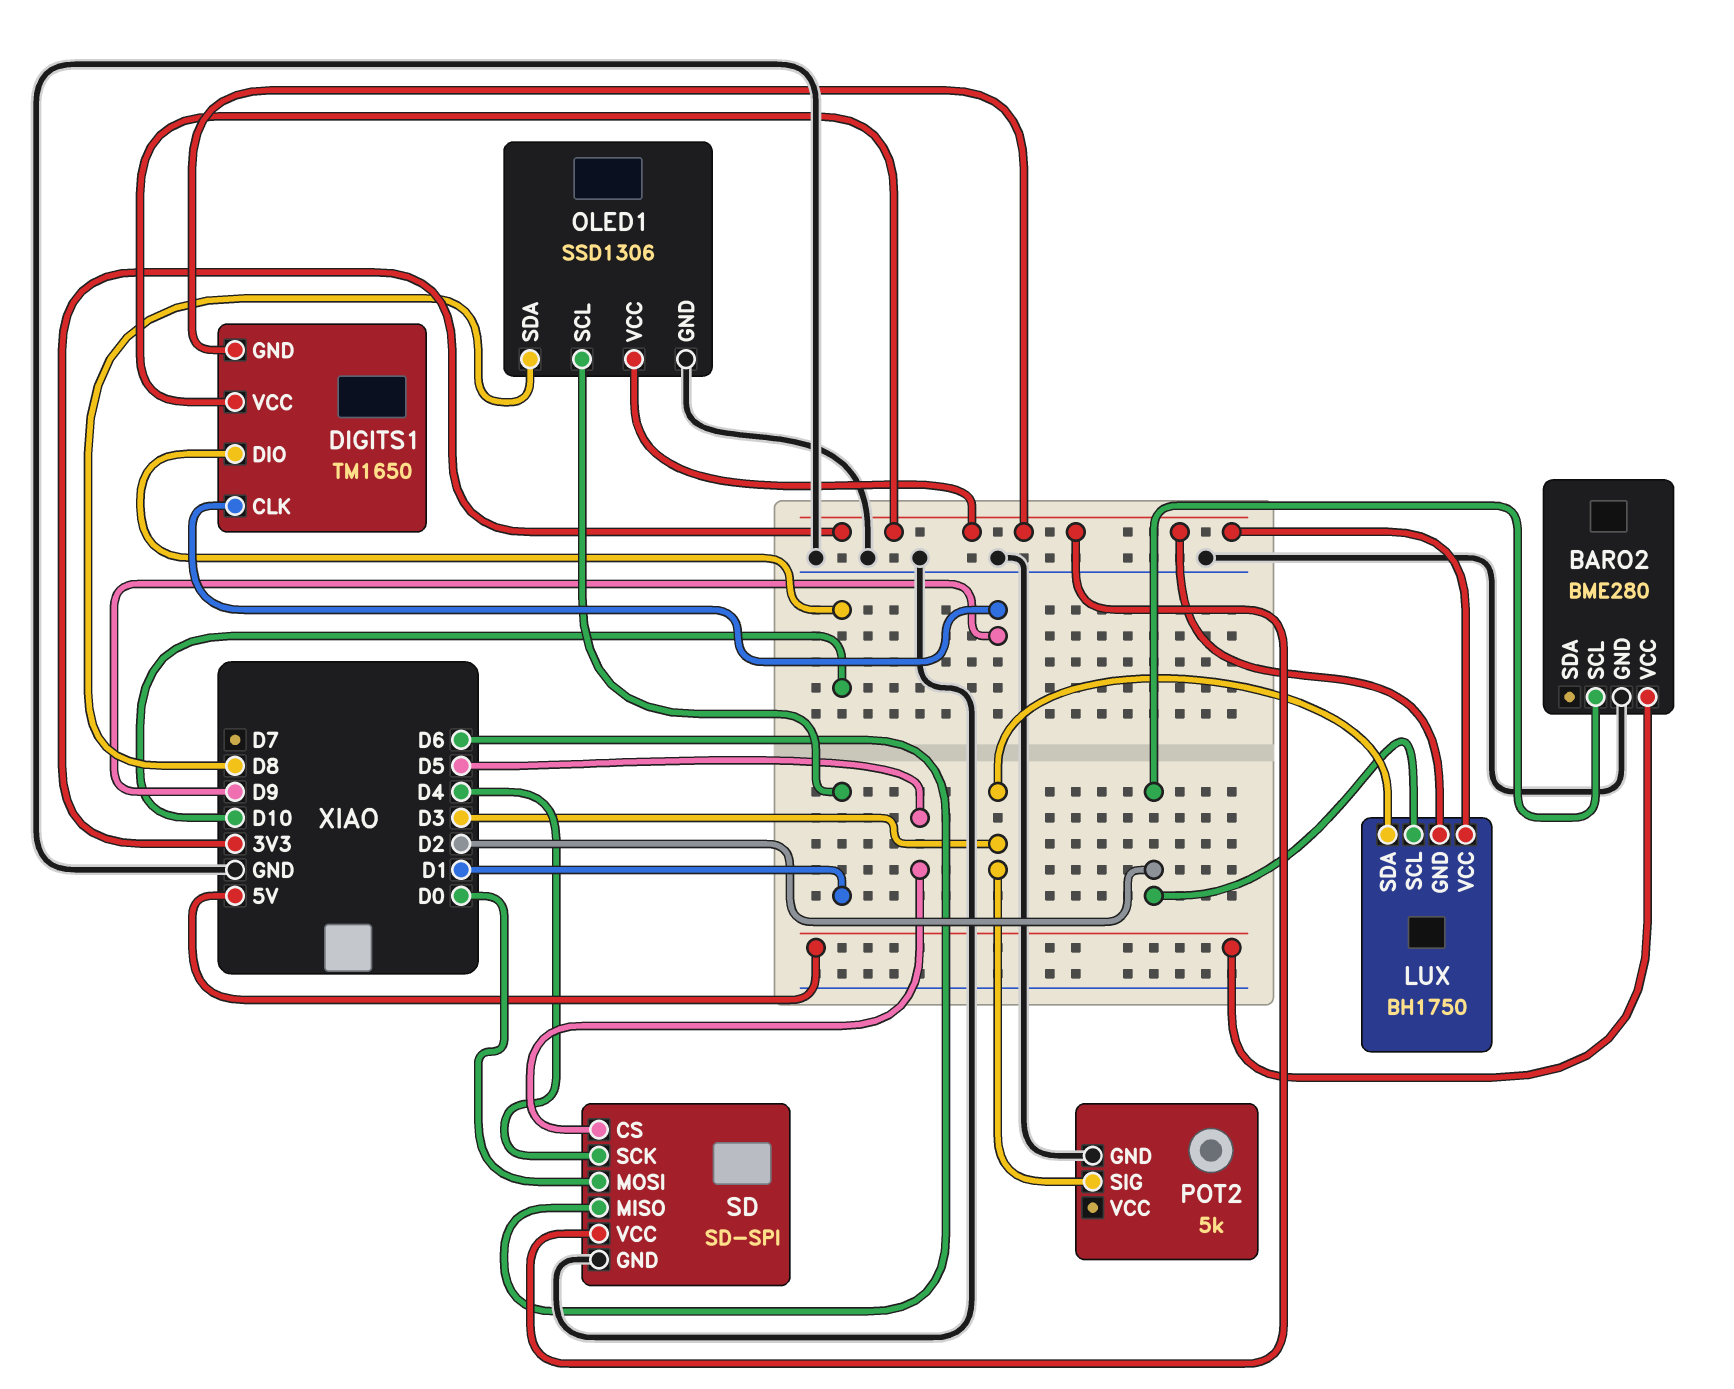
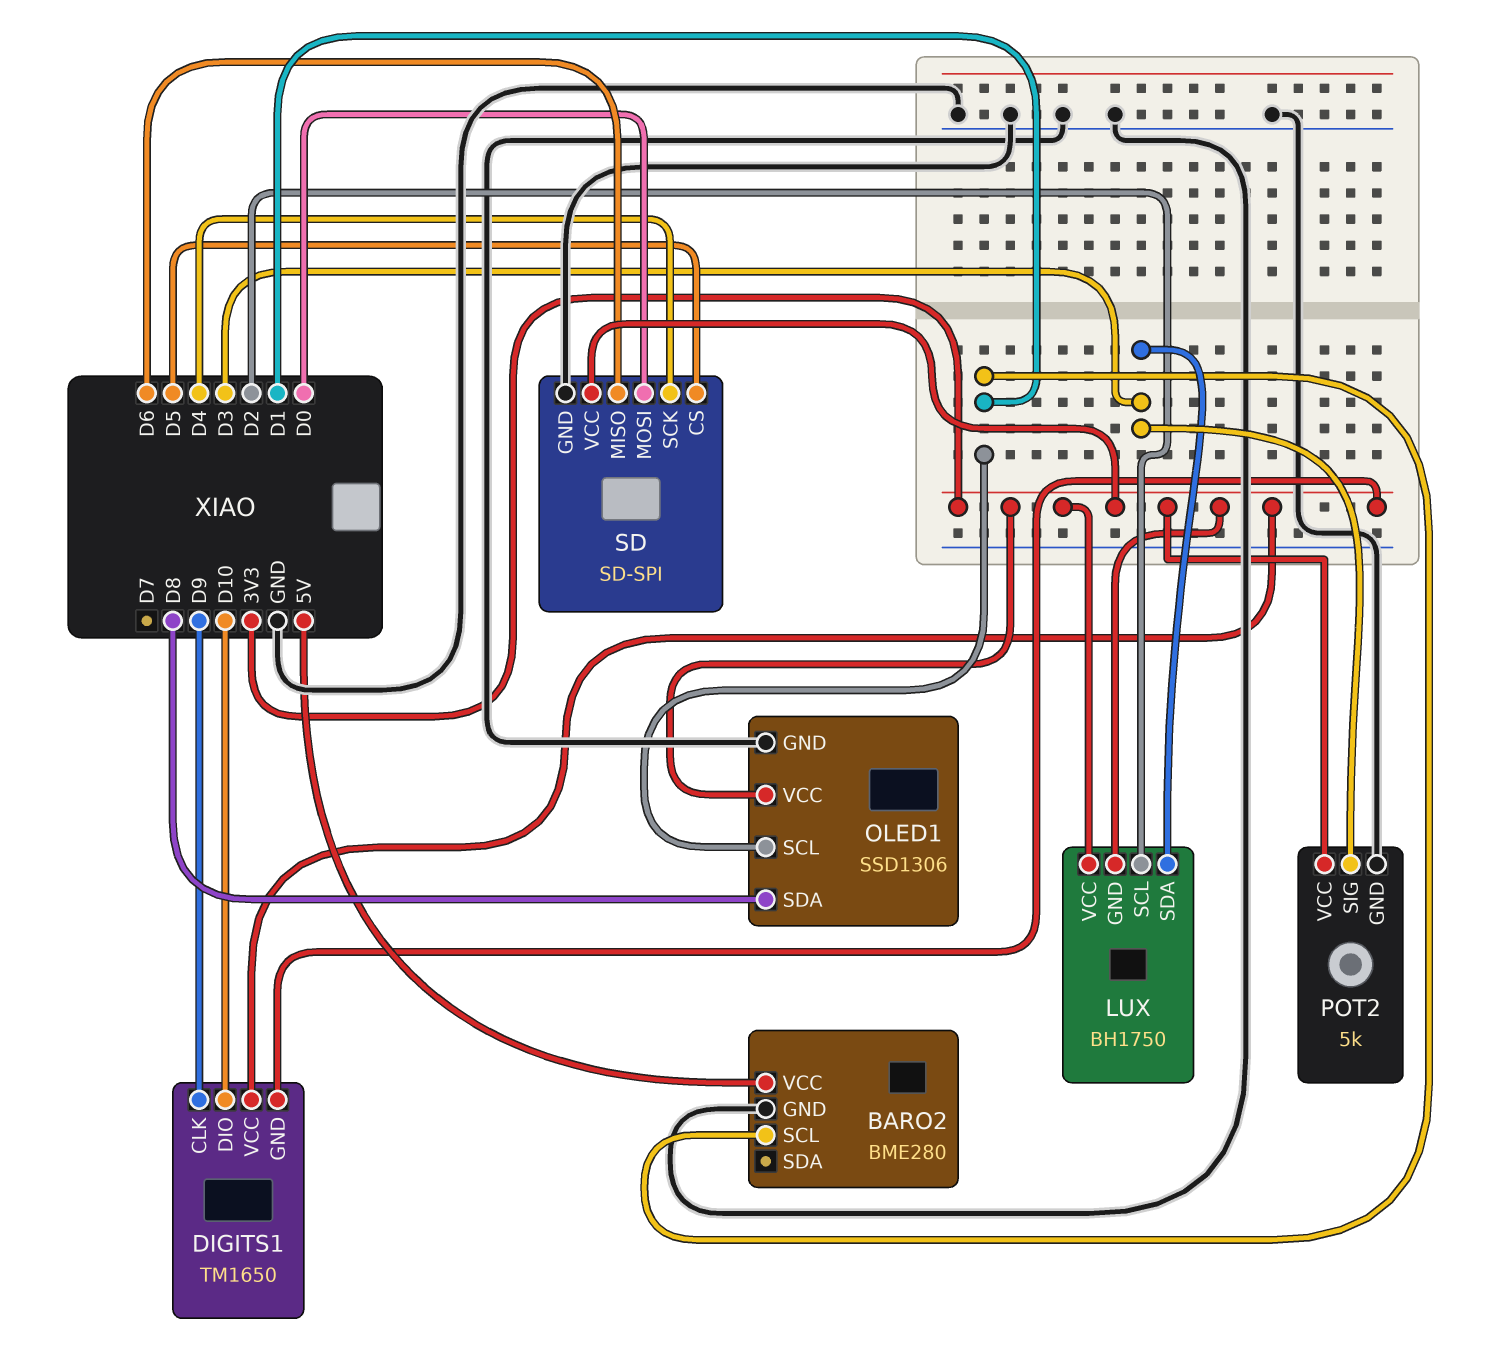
BARO2 pin SCL: D2 -> D1
POT2 pin VCC: none -> 3V3

